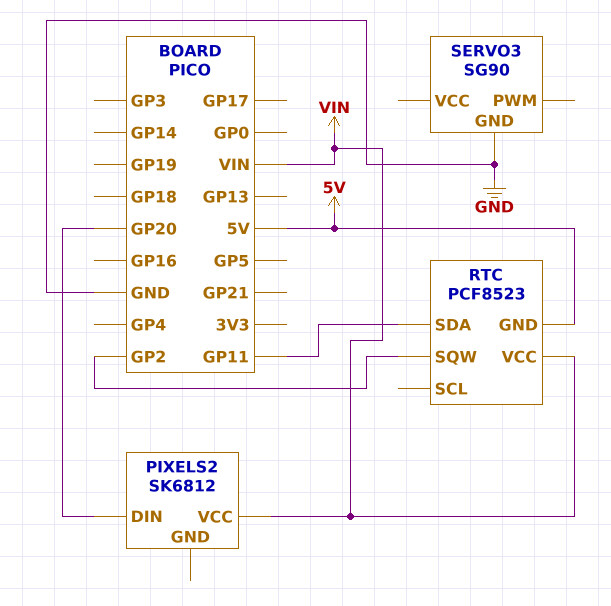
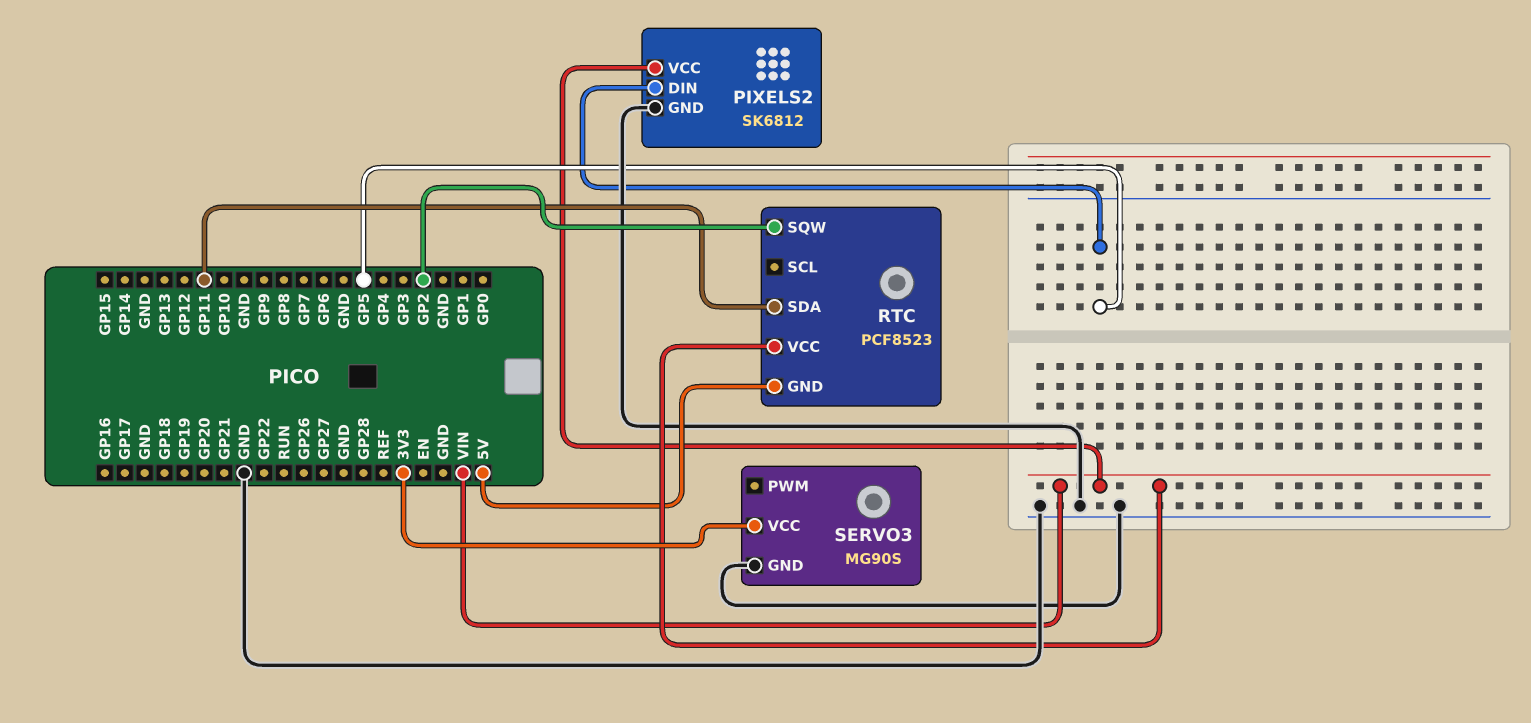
PIXELS2 pin DIN: GP20 -> GP5
PIXELS2 pin GND: none -> GND
SERVO3: SG90 -> MG90S
SERVO3 pin VCC: none -> 3V3

